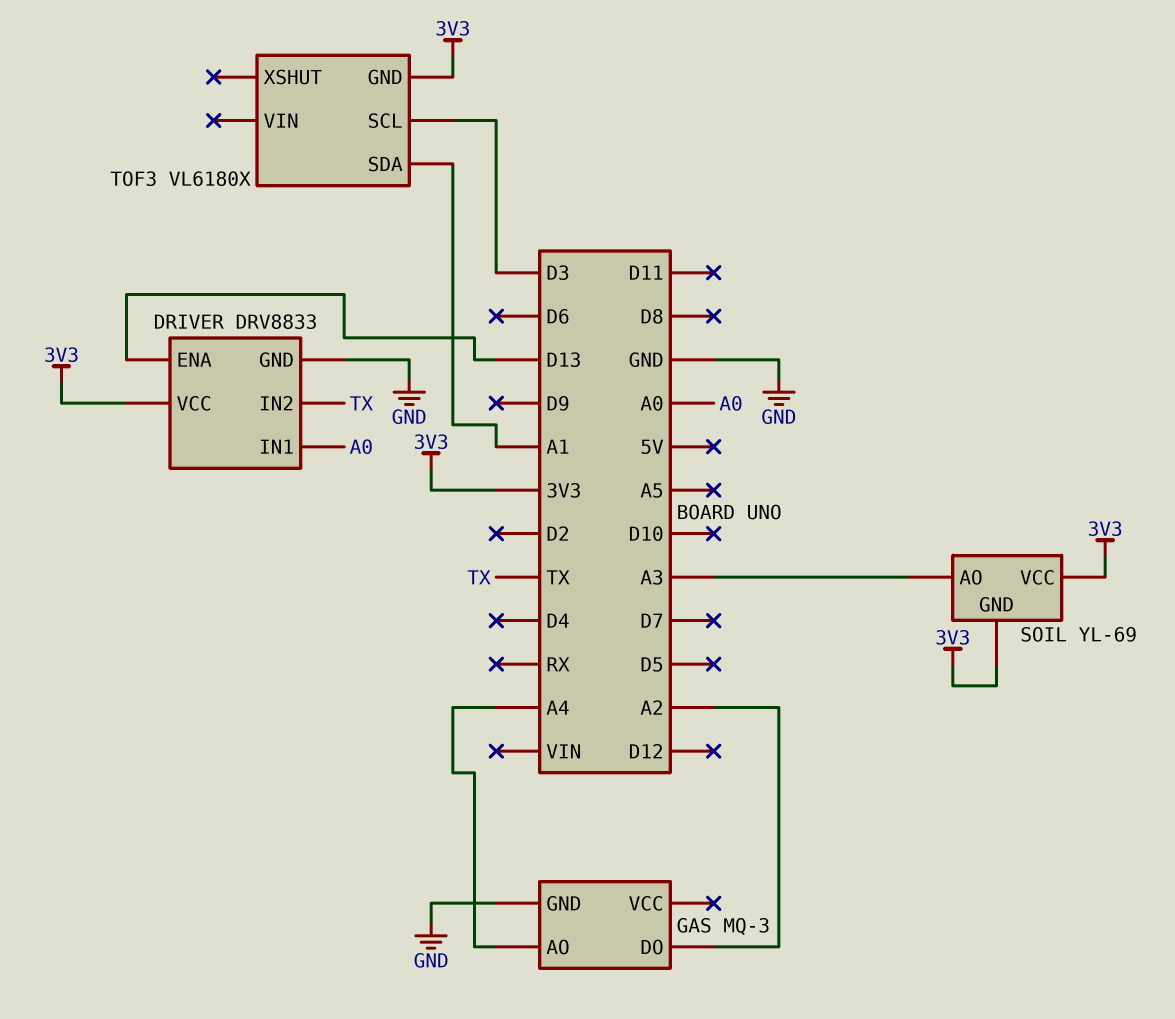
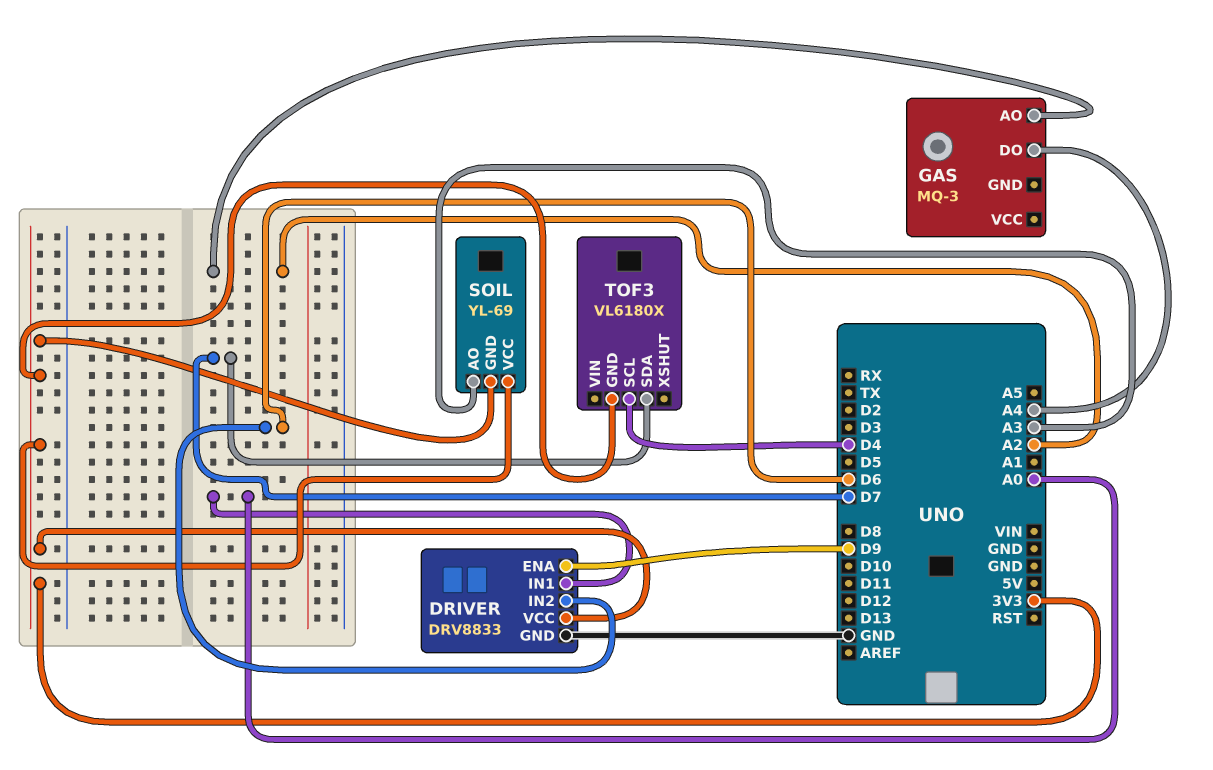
DRIVER pin ENA: D13 -> D9
DRIVER pin IN2: TX -> D6
GAS pin AO: A4 -> A2
GAS pin DO: A2 -> A4
GAS pin GND: GND -> none
TOF3 pin SCL: D3 -> D4
TOF3 pin SDA: A1 -> D7

